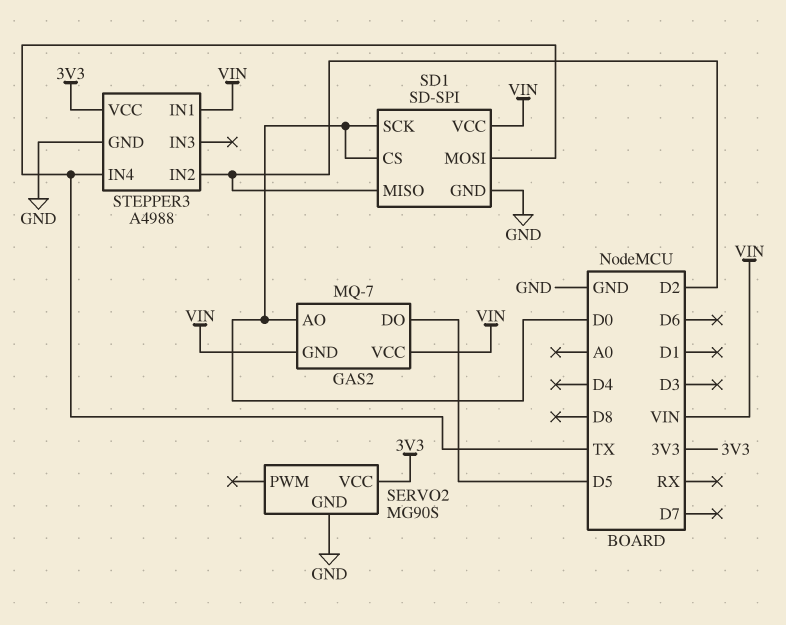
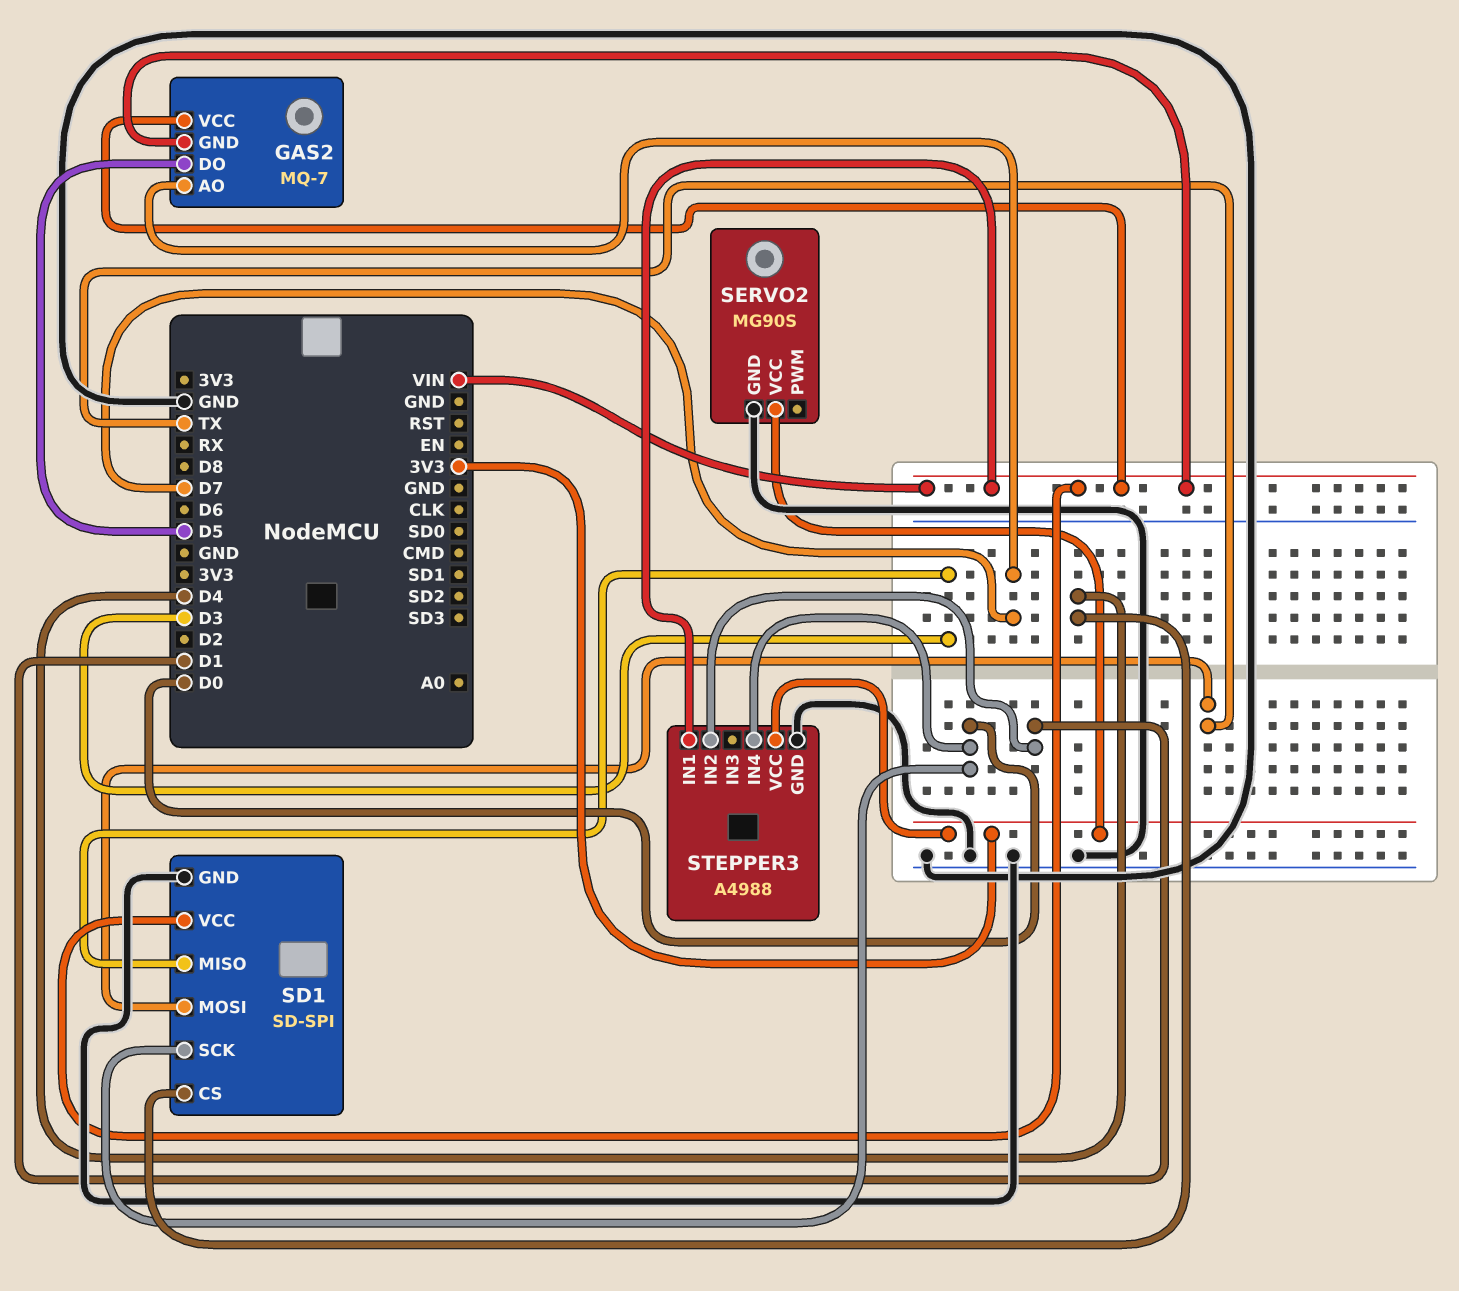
GAS2 pin AO: D0 -> D7
SD1 pin CS: D0 -> D4
SD1 pin MISO: D2 -> D3
STEPPER3 pin IN2: D2 -> D1
STEPPER3 pin IN4: TX -> D0

